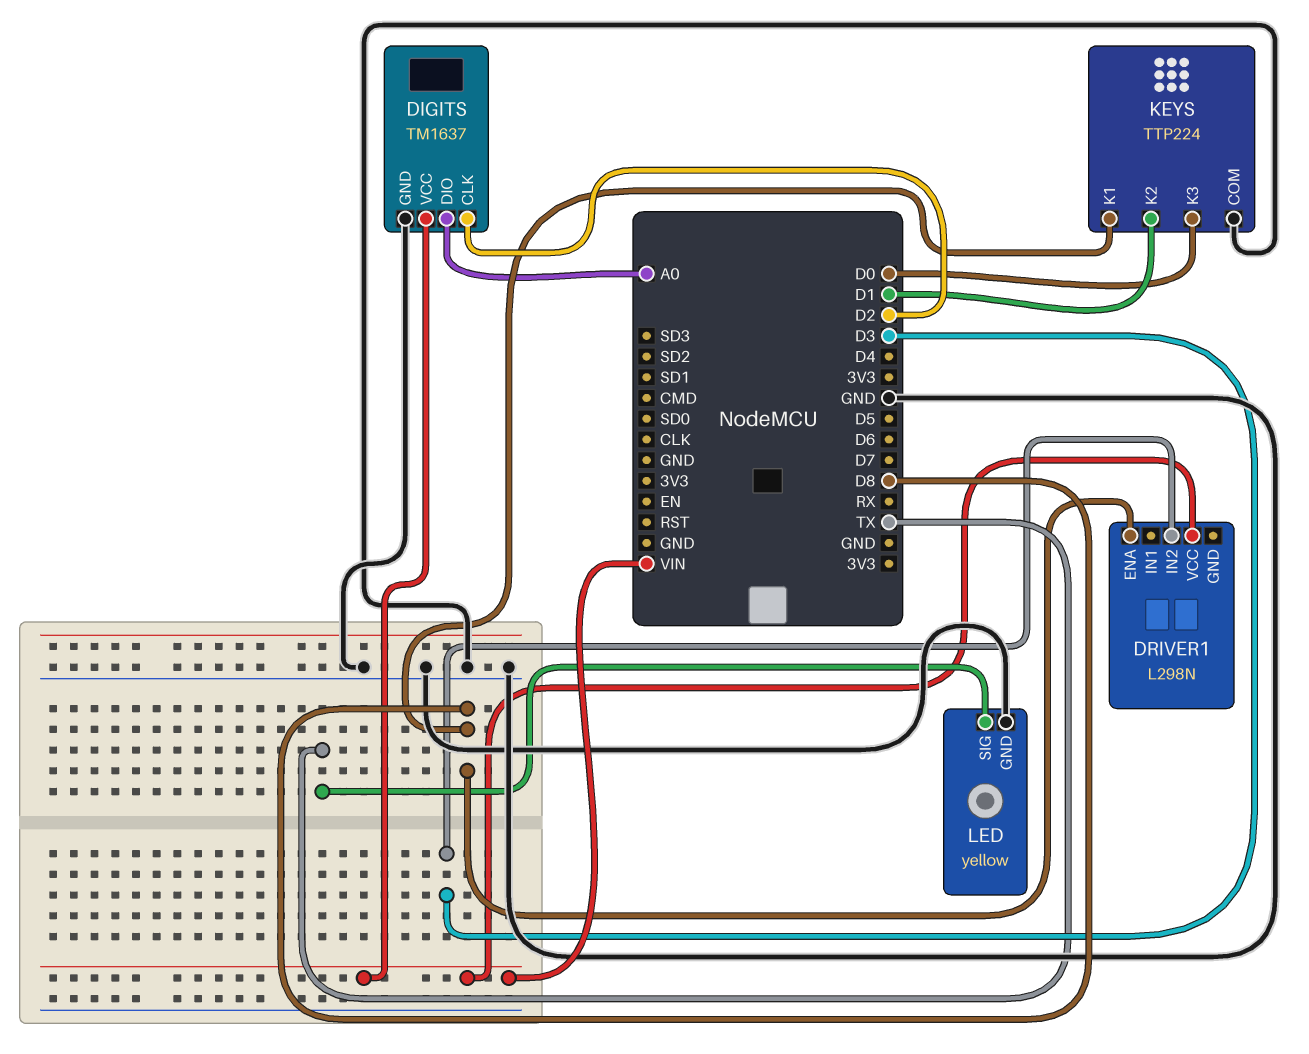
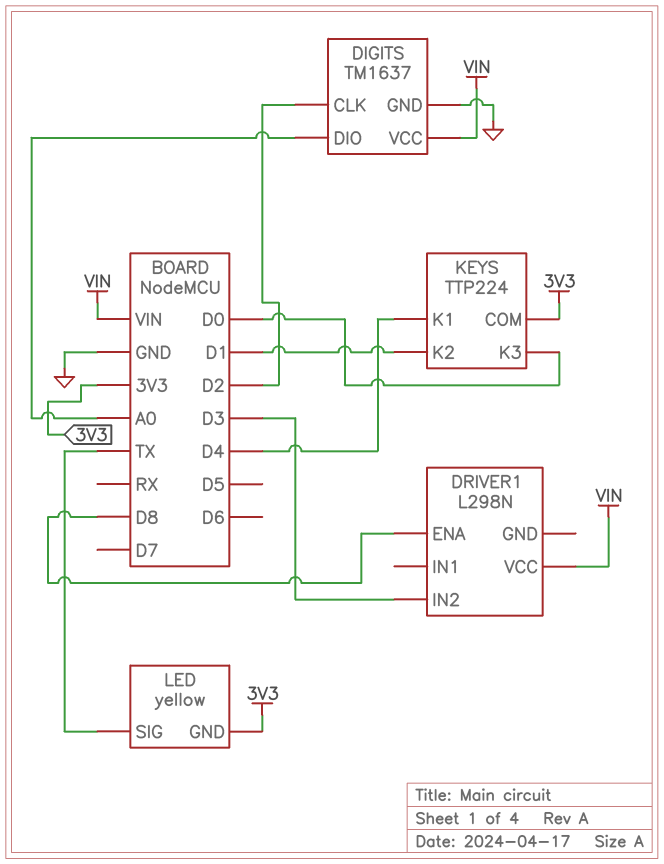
KEYS pin COM: GND -> 3V3
KEYS pin K1: D8 -> D4
LED pin GND: GND -> 3V3

